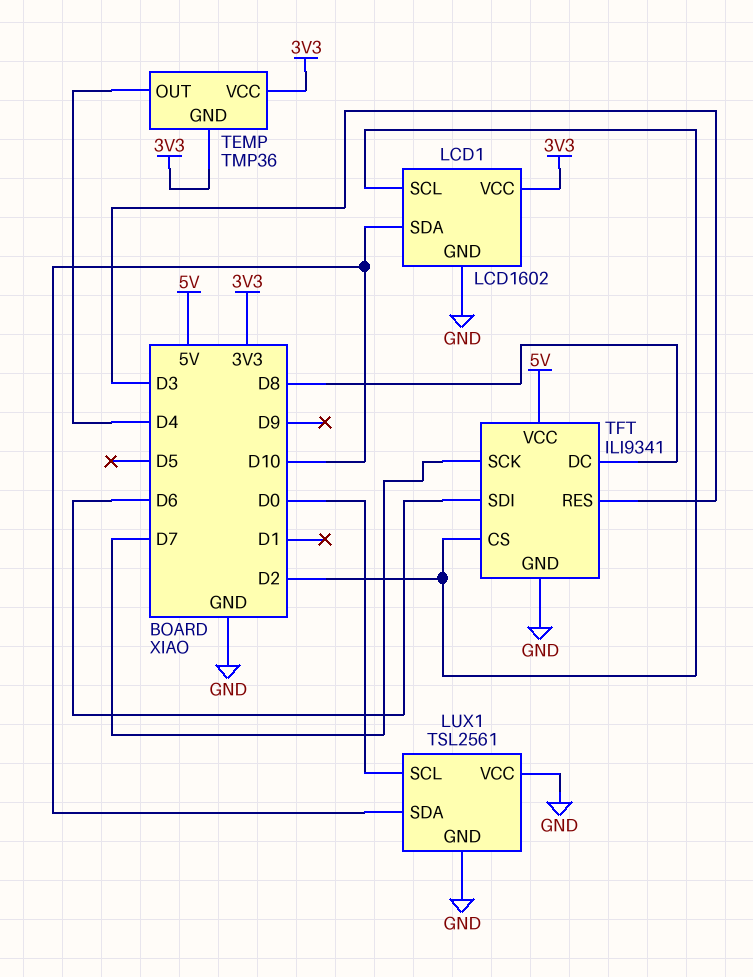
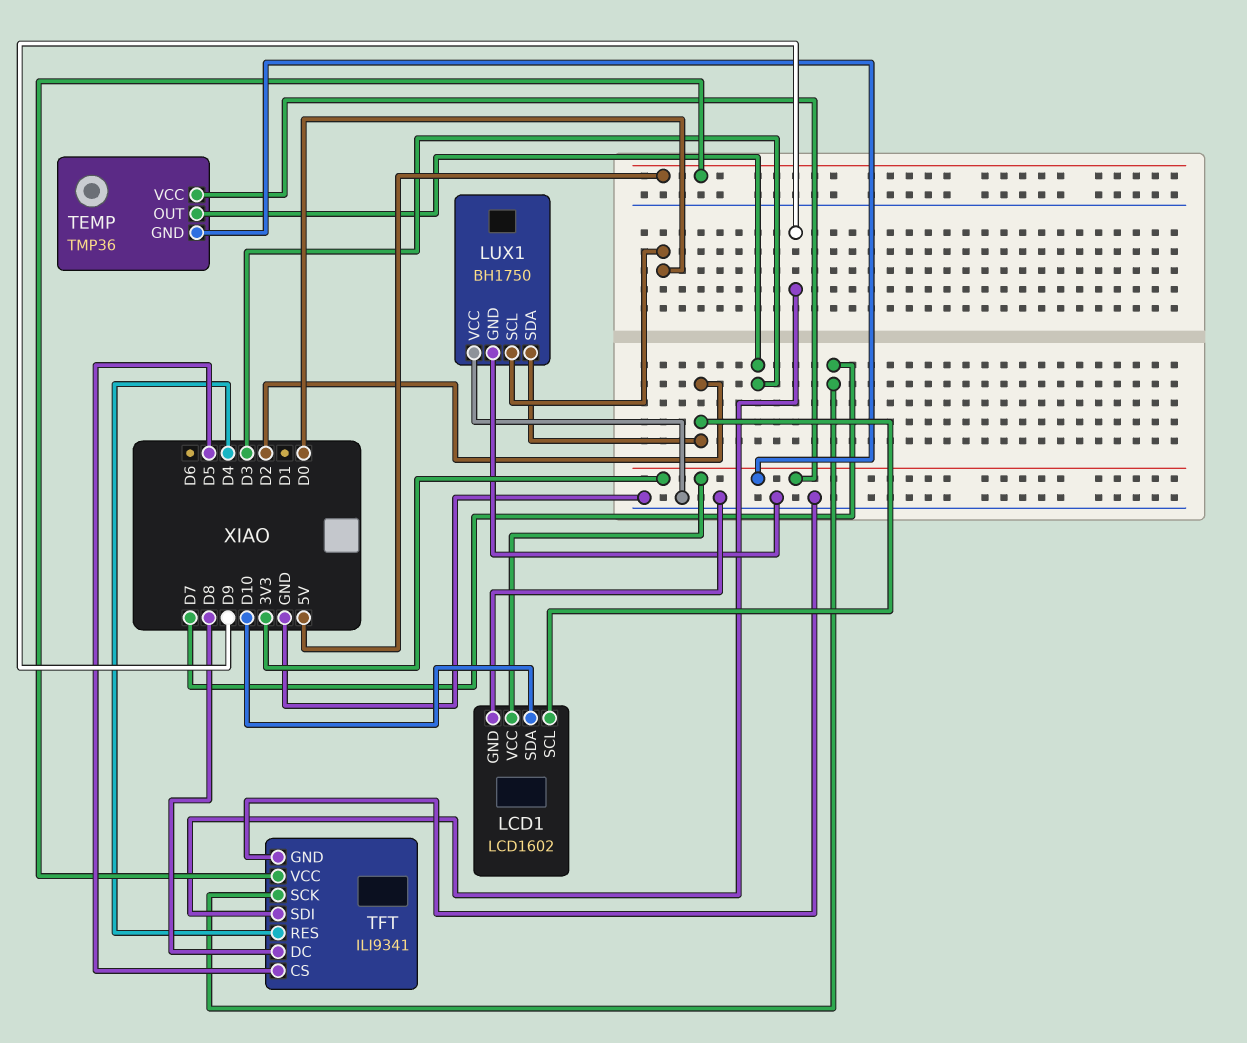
LUX1: TSL2561 -> BH1750
LUX1 pin SDA: D10 -> D2
TEMP pin OUT: D4 -> D3
TFT pin CS: D2 -> D5
TFT pin RES: D3 -> D4
TFT pin SDI: D6 -> D9

